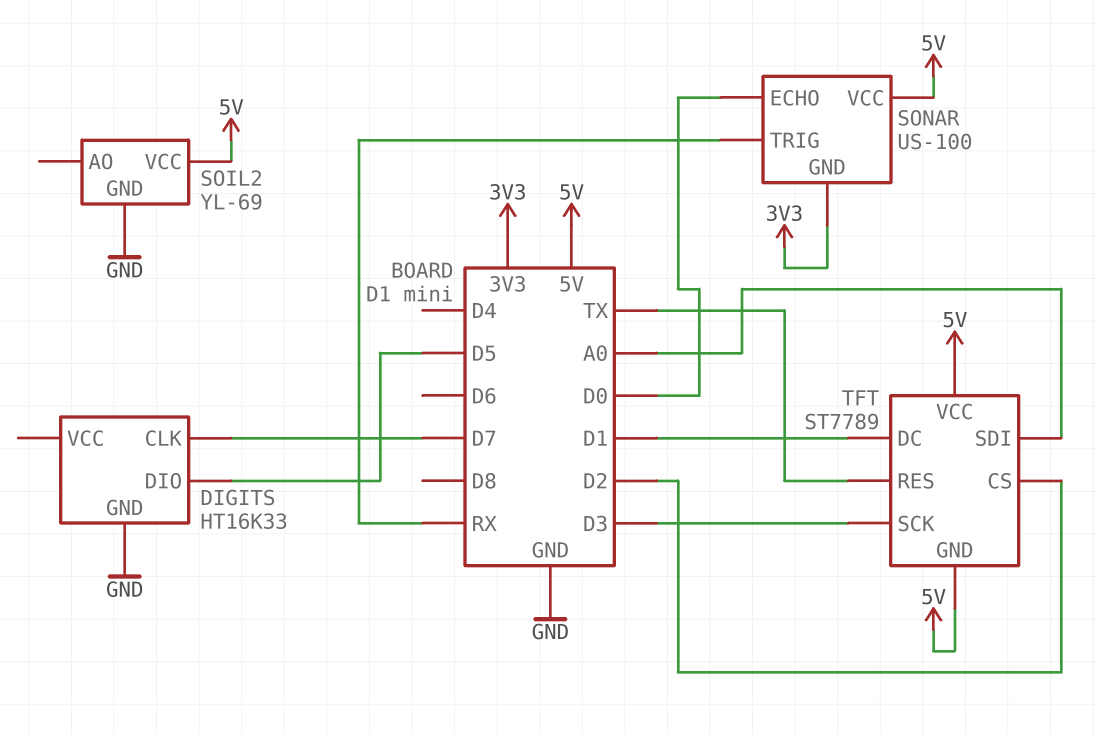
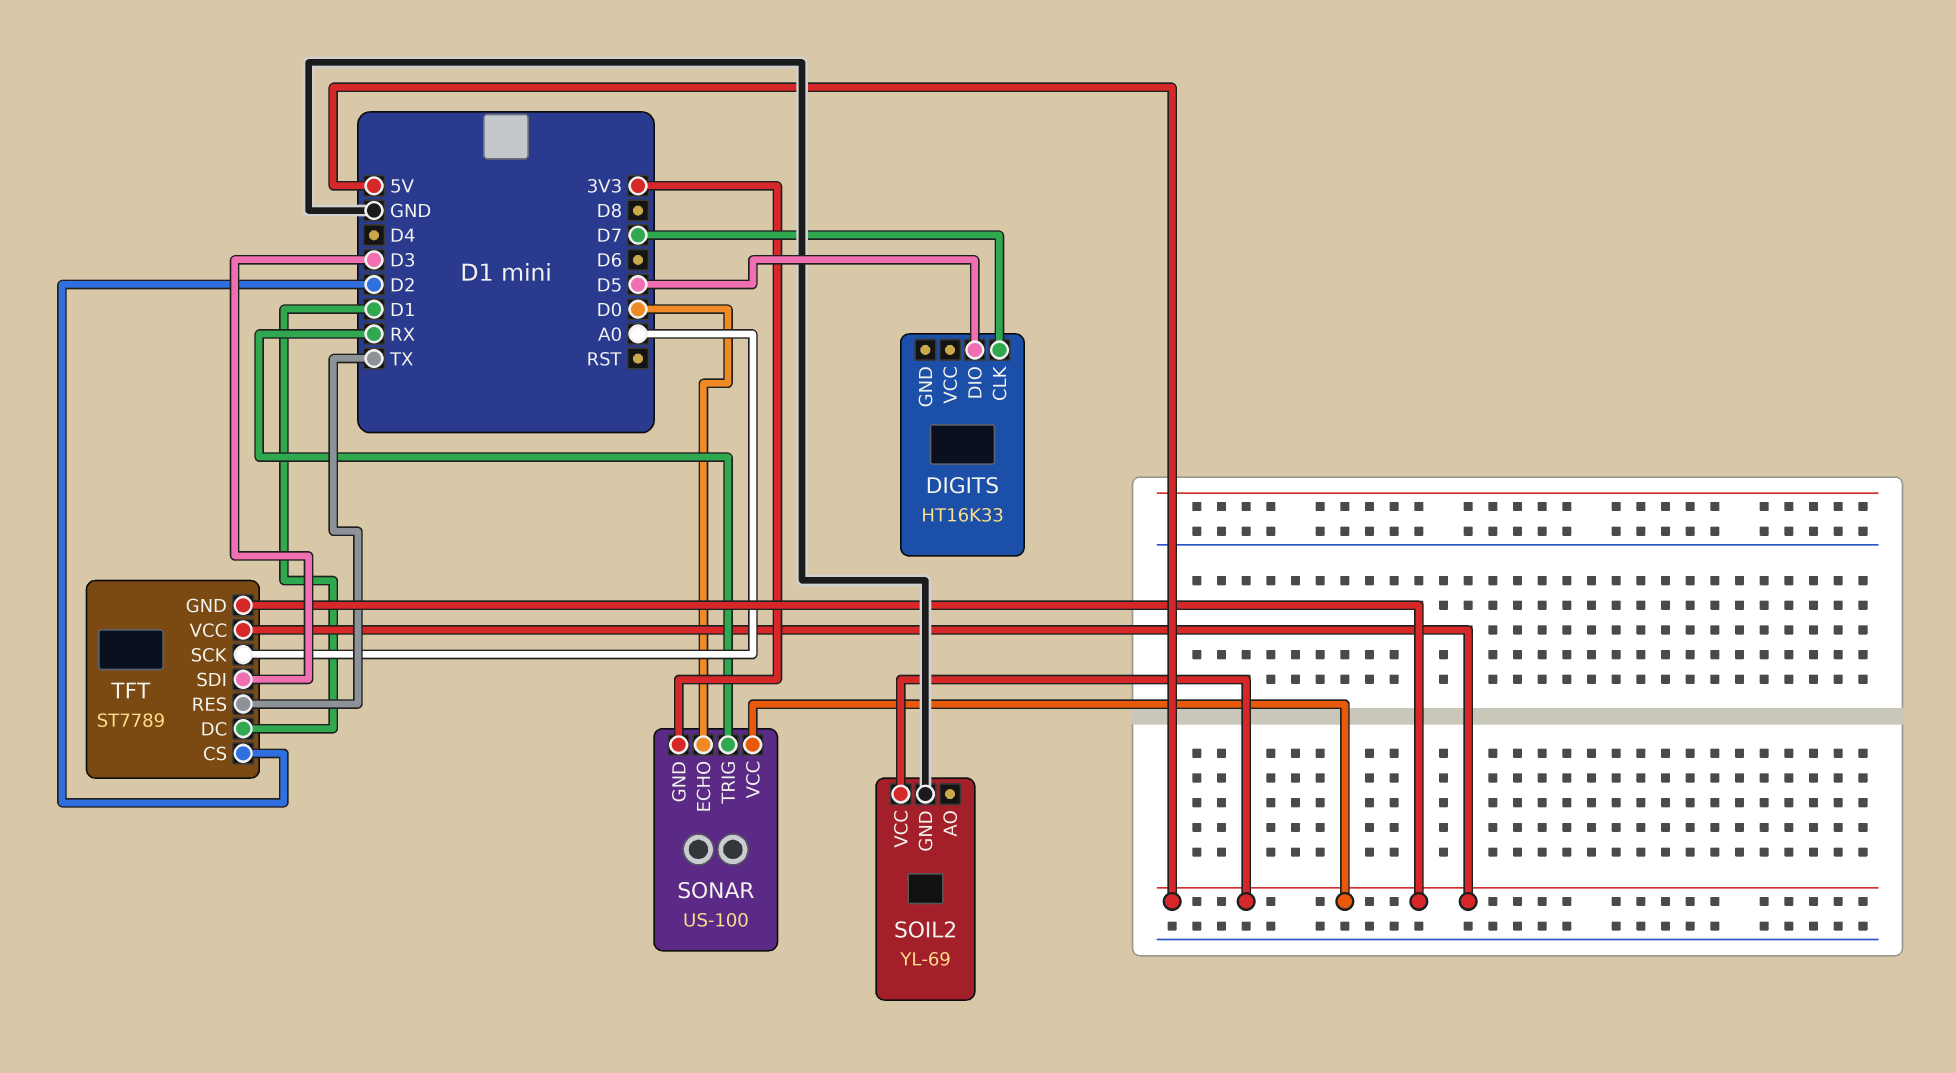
DIGITS pin GND: GND -> none
TFT pin SCK: D3 -> A0
TFT pin SDI: A0 -> D3

